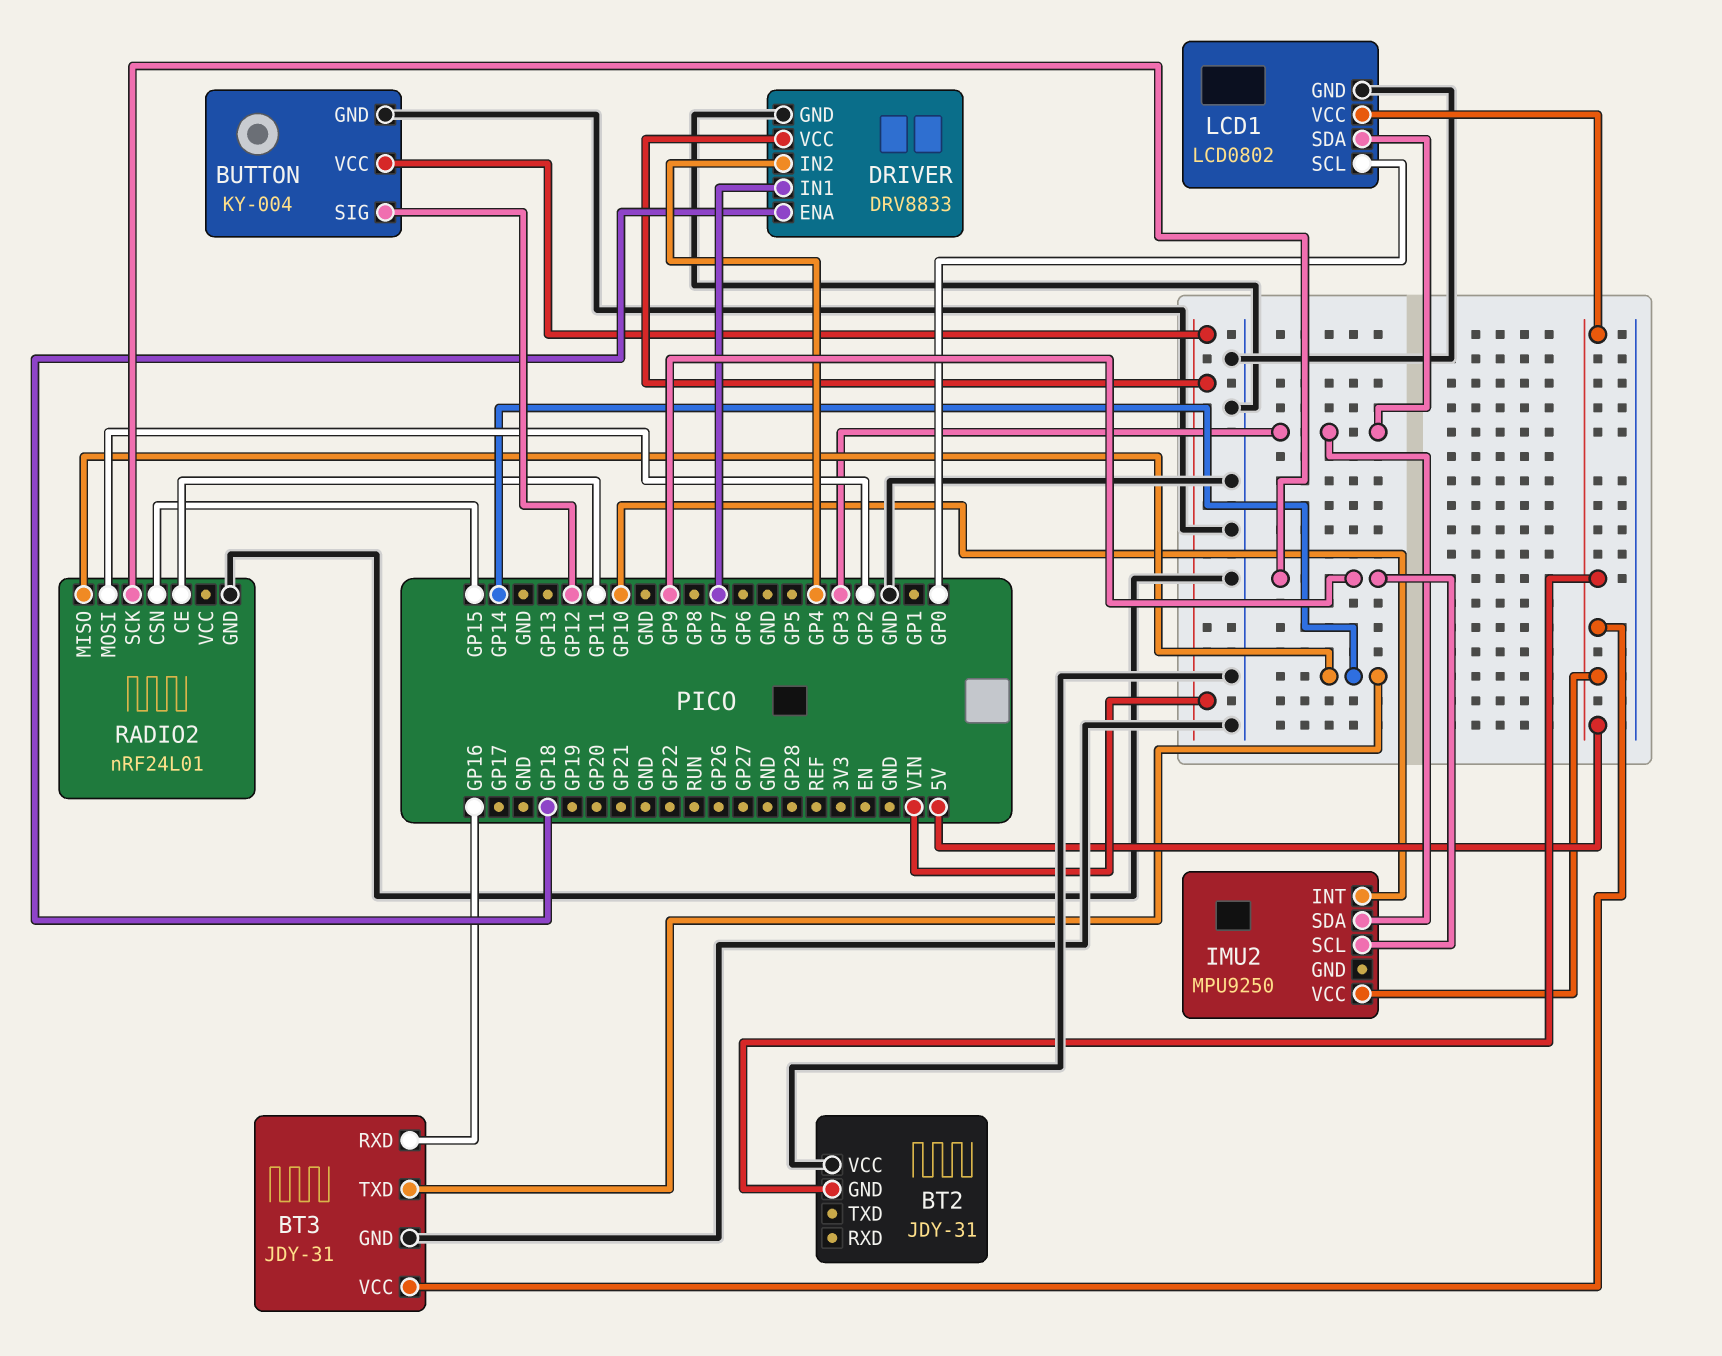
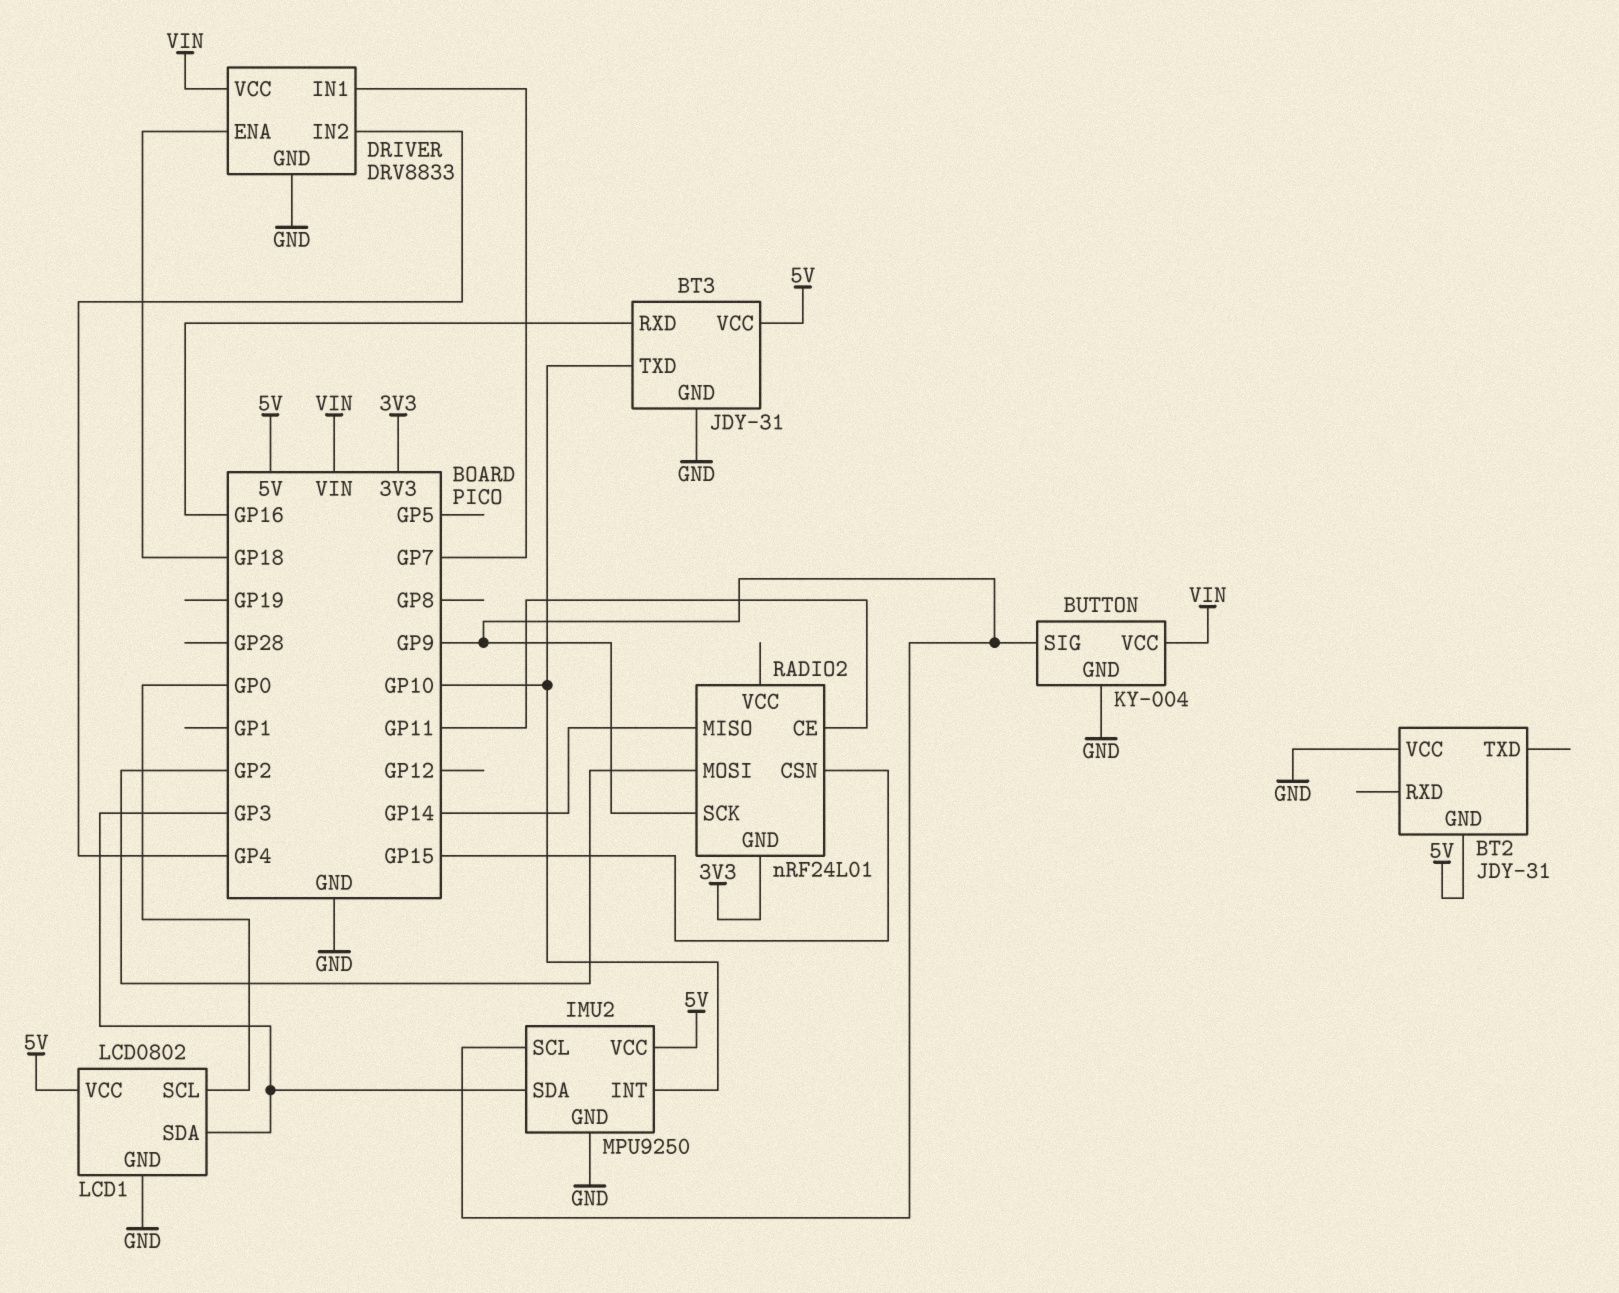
BT3 pin TXD: GP14 -> GP10
BUTTON pin SIG: GP12 -> GP9
IMU2 pin GND: none -> GND
RADIO2 pin GND: GND -> 3V3

